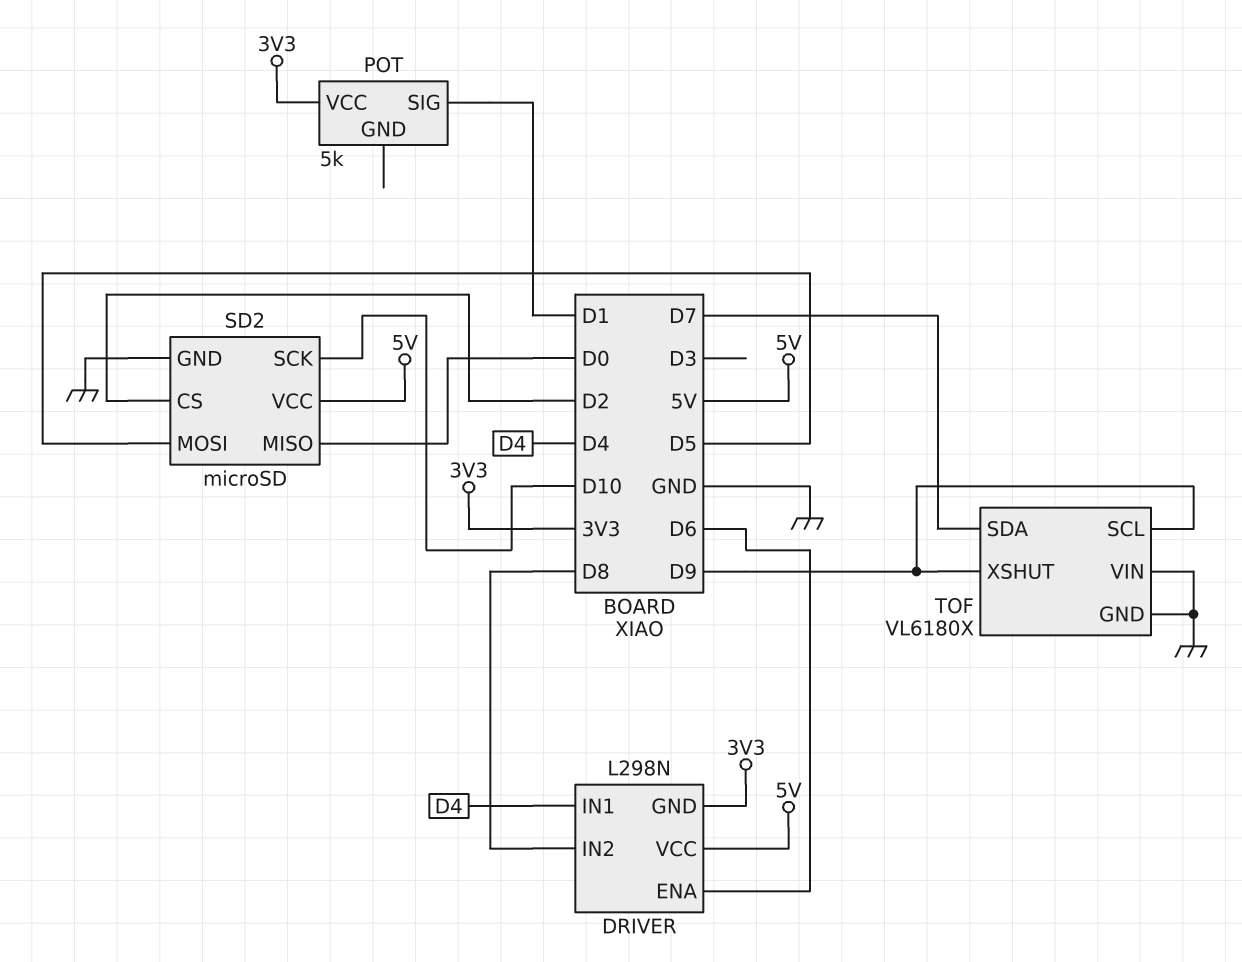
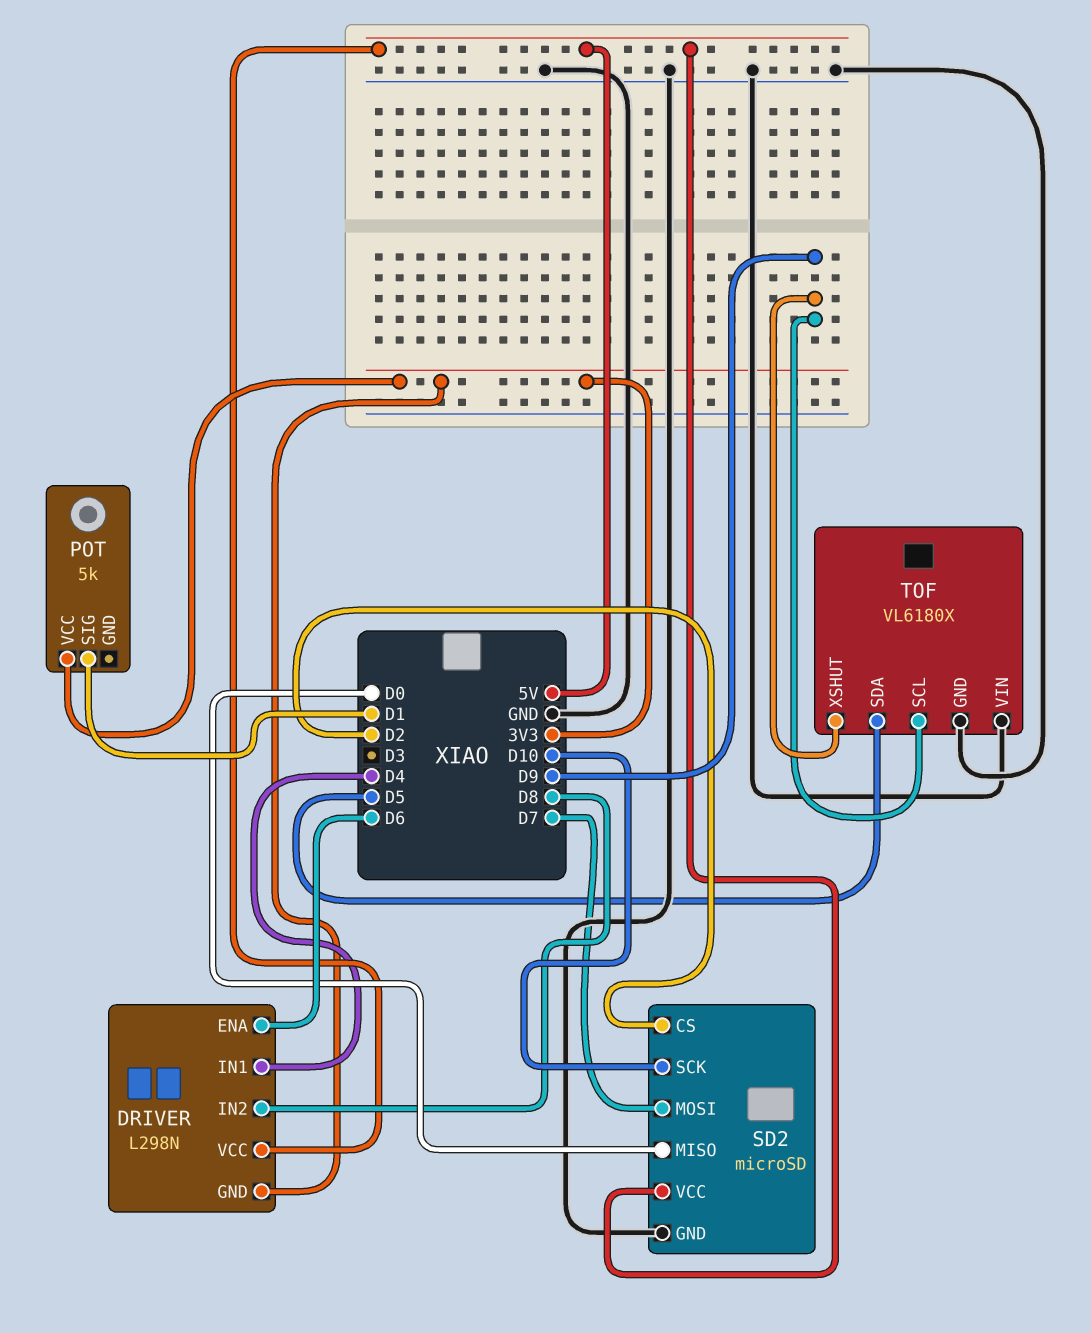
SD2 pin MOSI: D5 -> D7
TOF pin SDA: D7 -> D5

